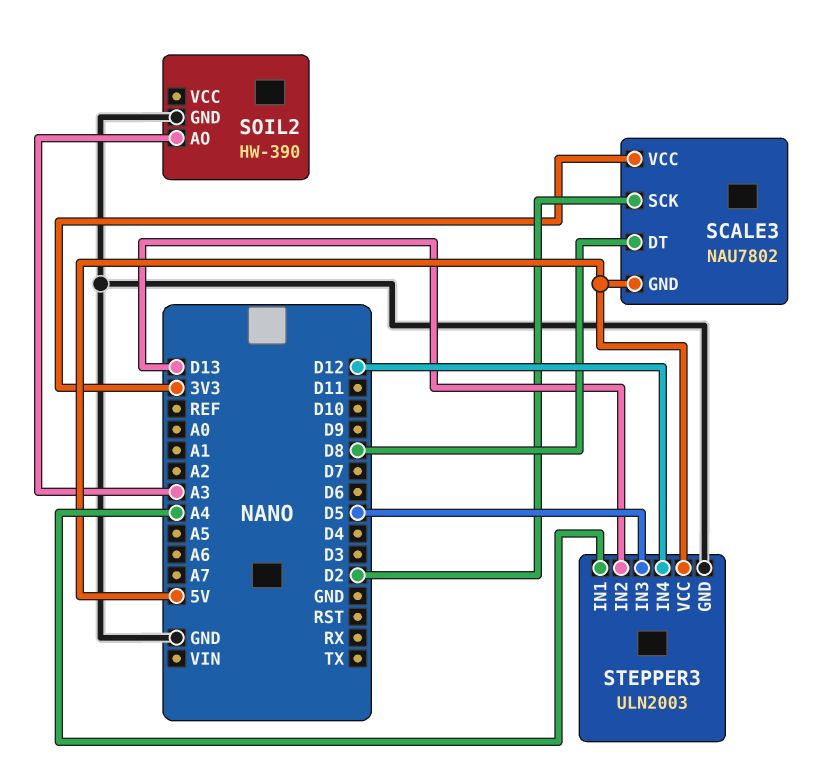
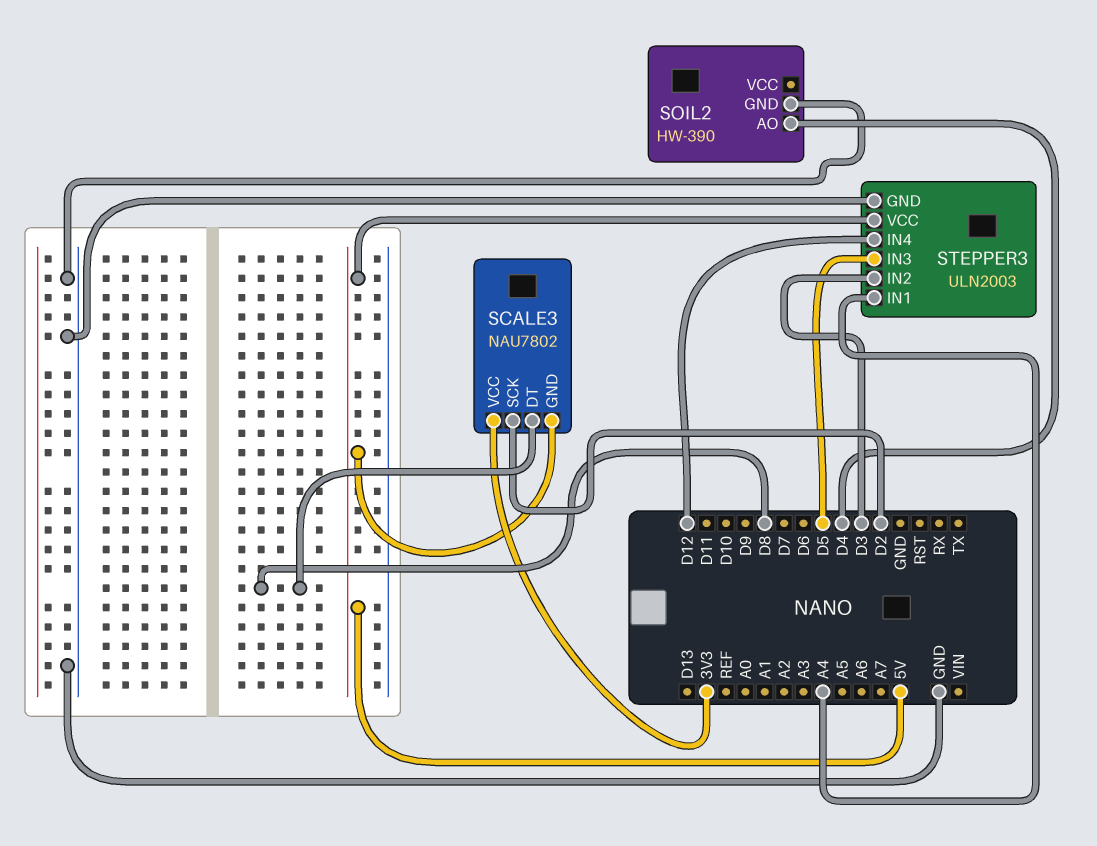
SOIL2 pin AO: A3 -> D4
STEPPER3 pin IN2: D13 -> D3

